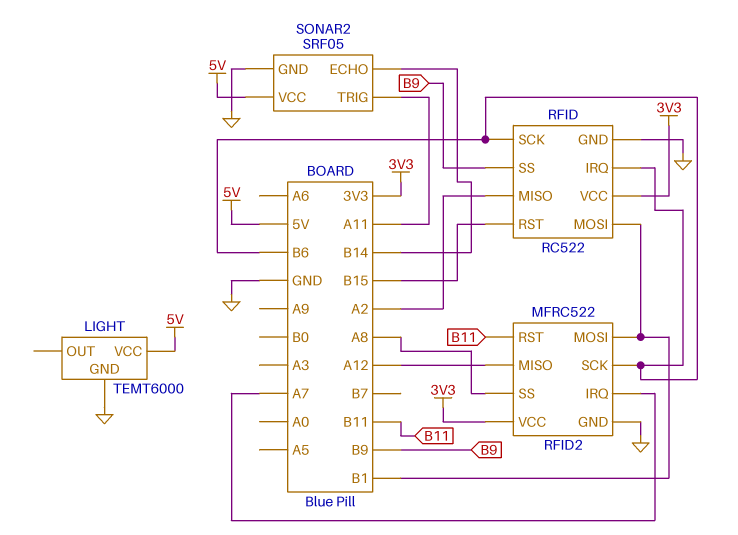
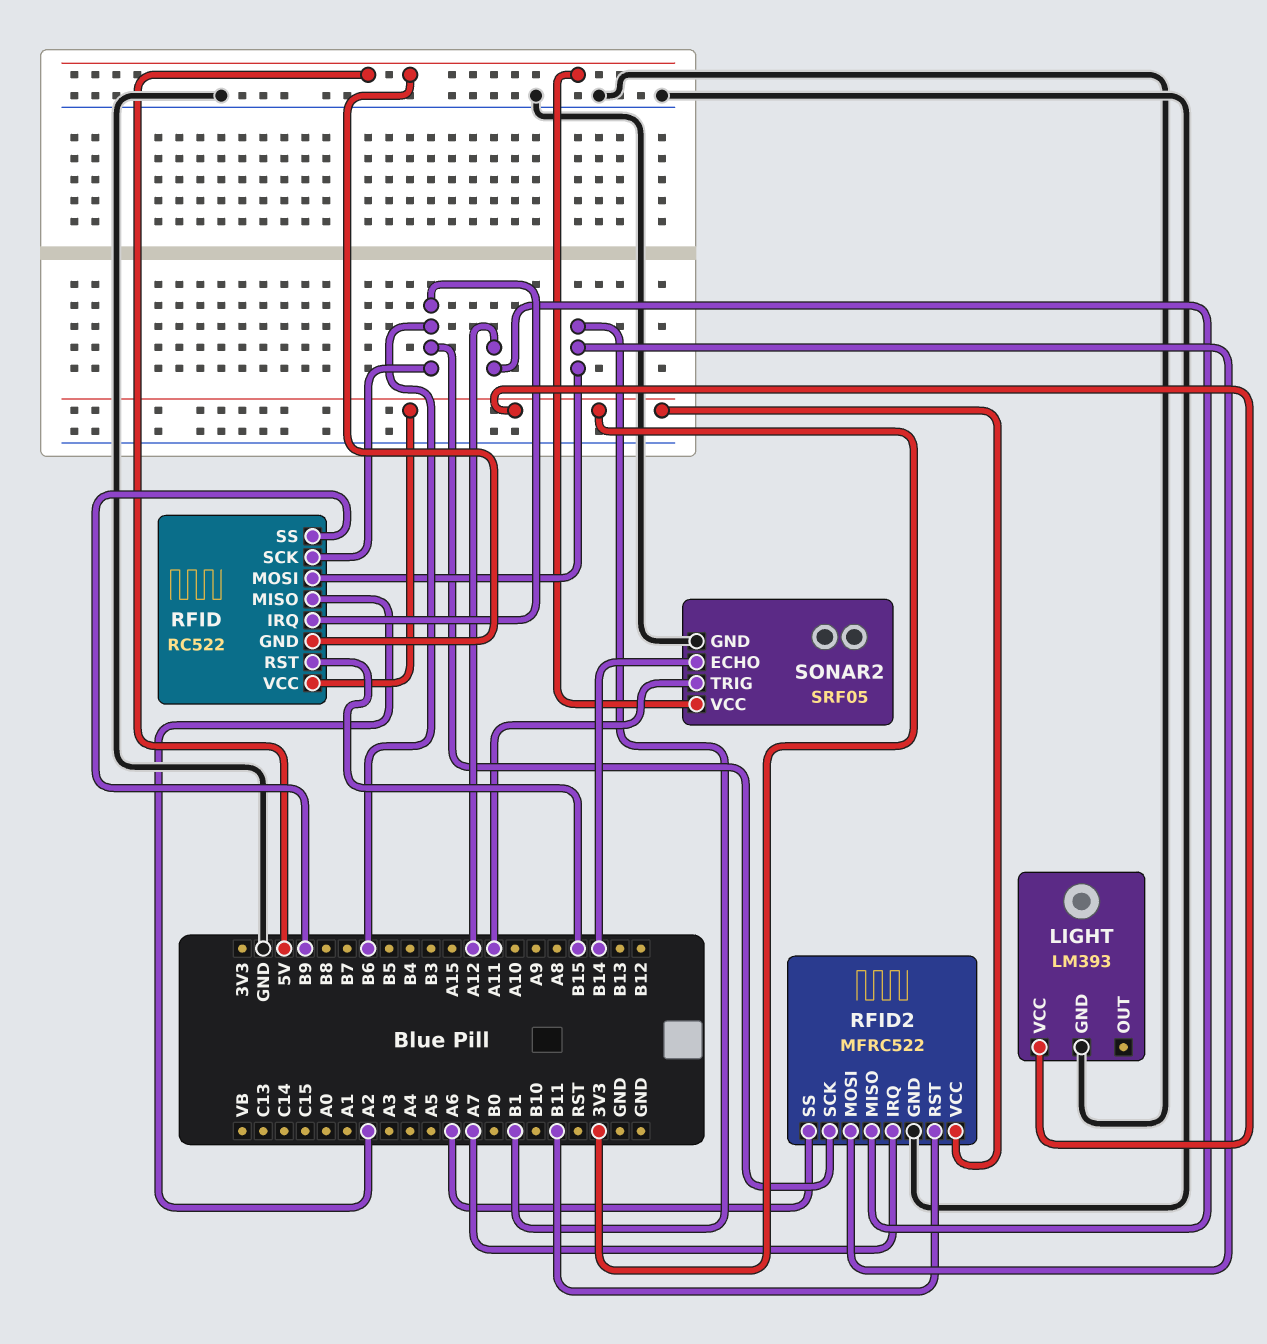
LIGHT: TEMT6000 -> LM393
LIGHT pin VCC: 5V -> 3V3
RFID pin GND: GND -> 5V
RFID2 pin SS: A8 -> A6

